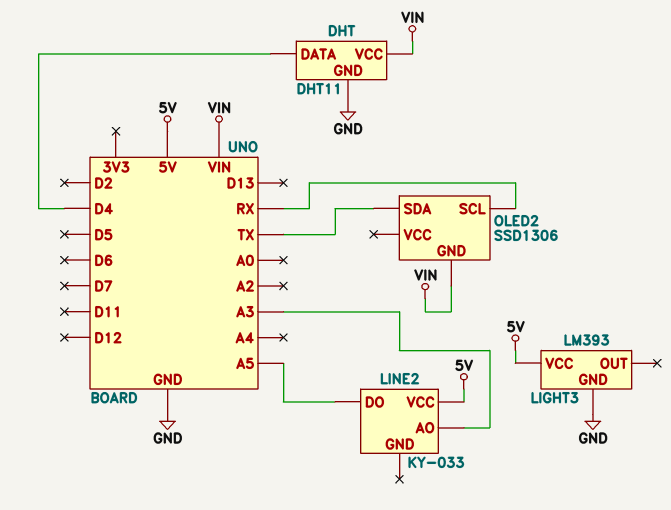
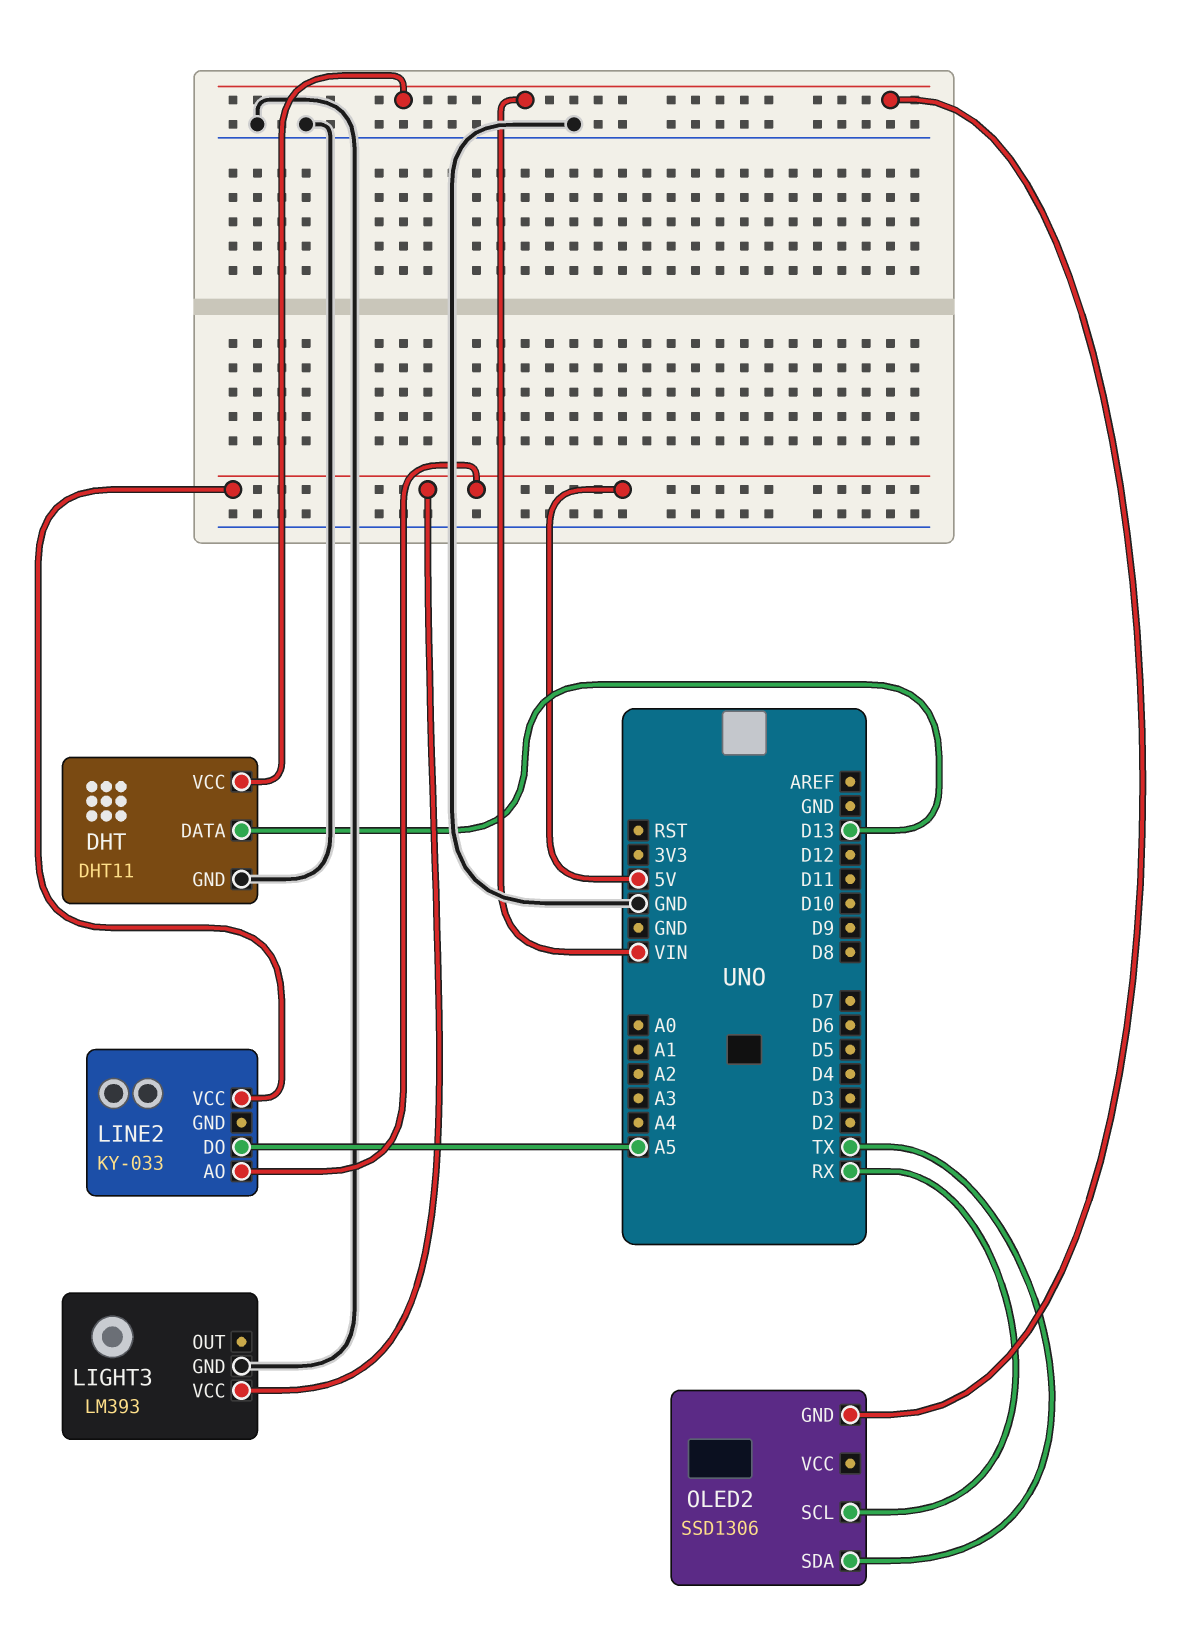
DHT pin DATA: D4 -> D13
LINE2 pin AO: A3 -> 5V

